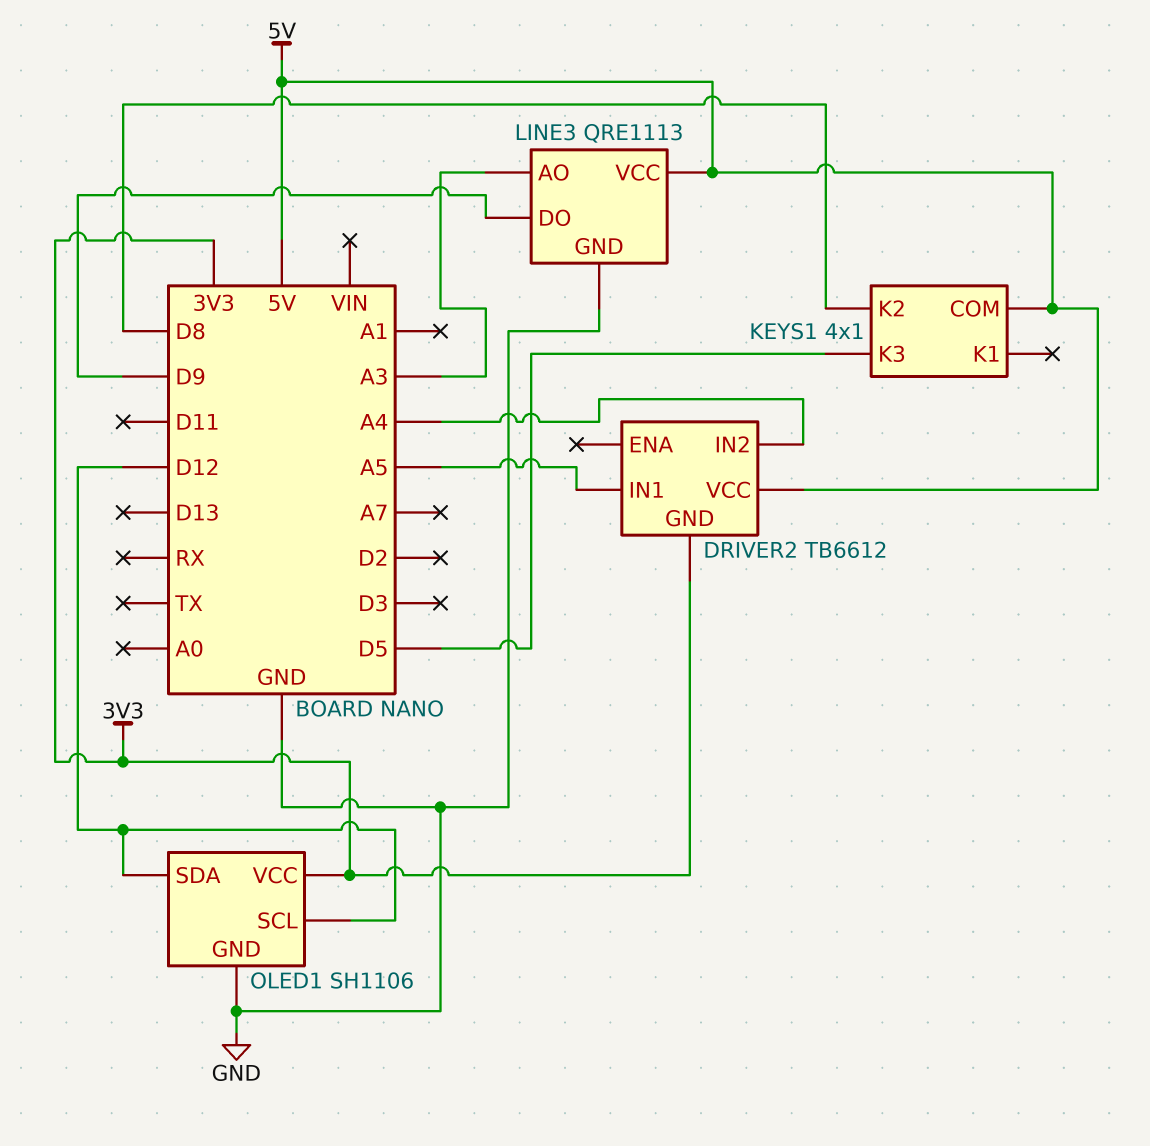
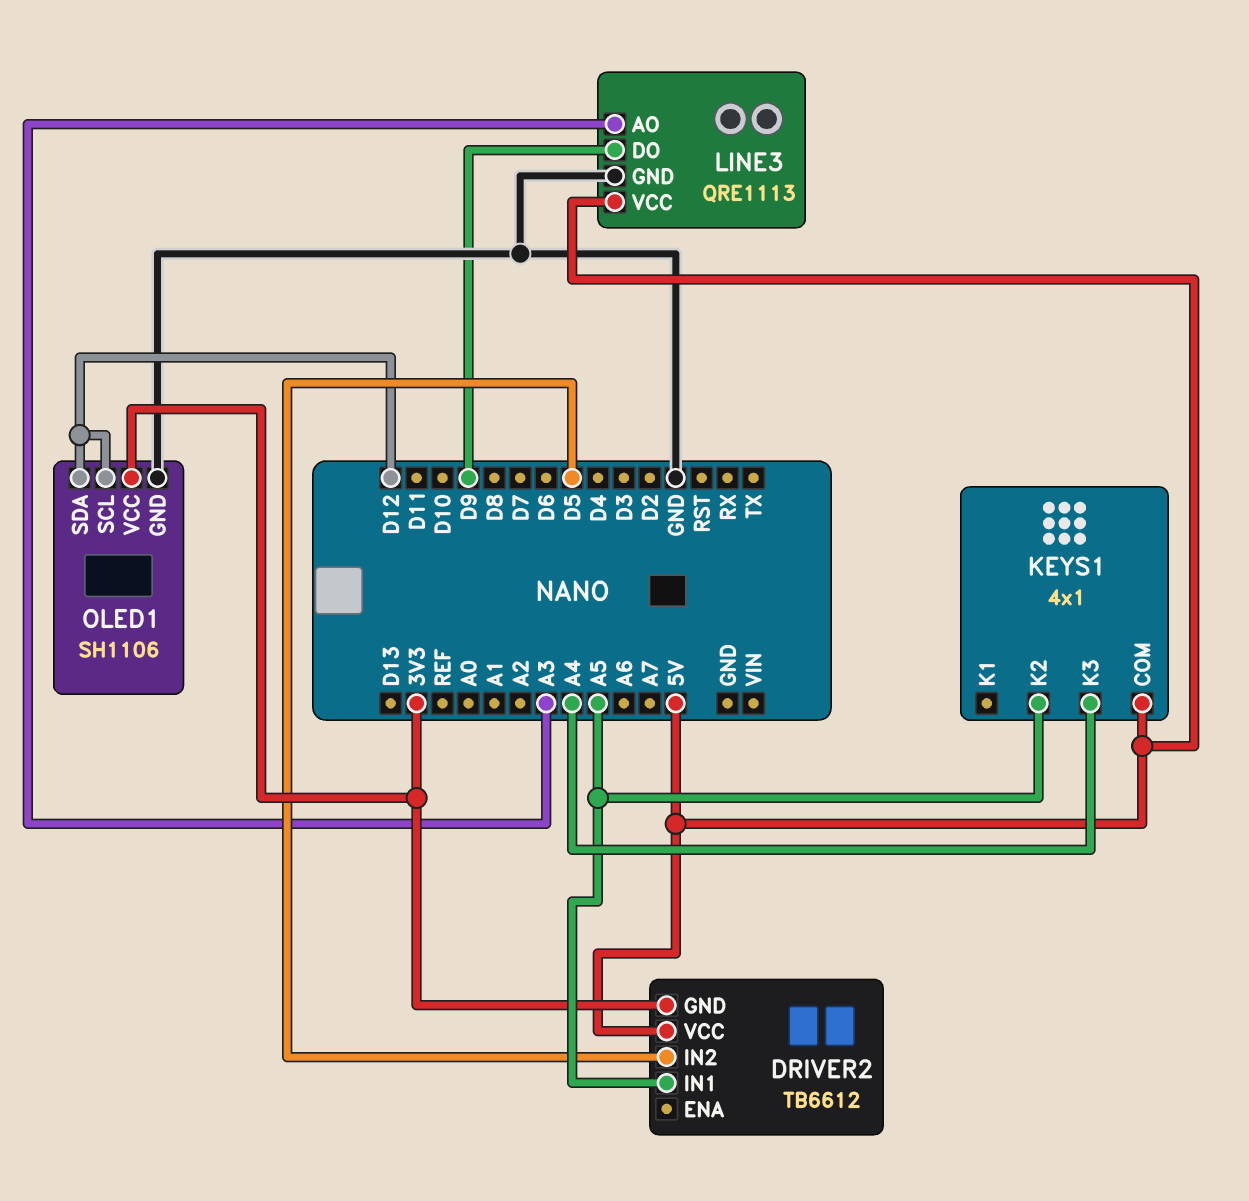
DRIVER2 pin IN2: A4 -> D5
KEYS1 pin K2: D8 -> A5
KEYS1 pin K3: D5 -> A4

